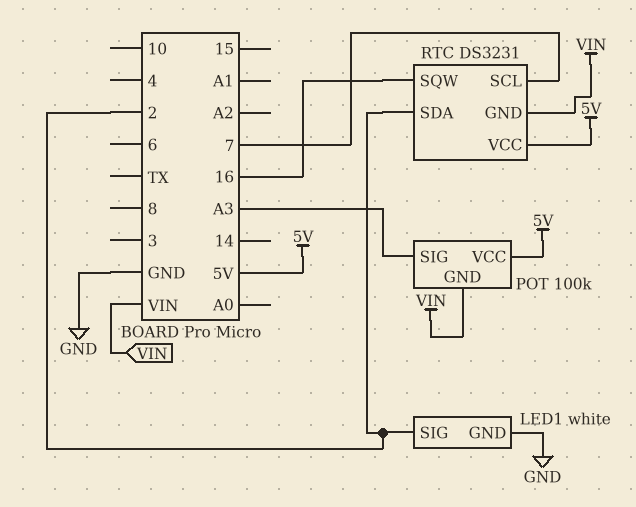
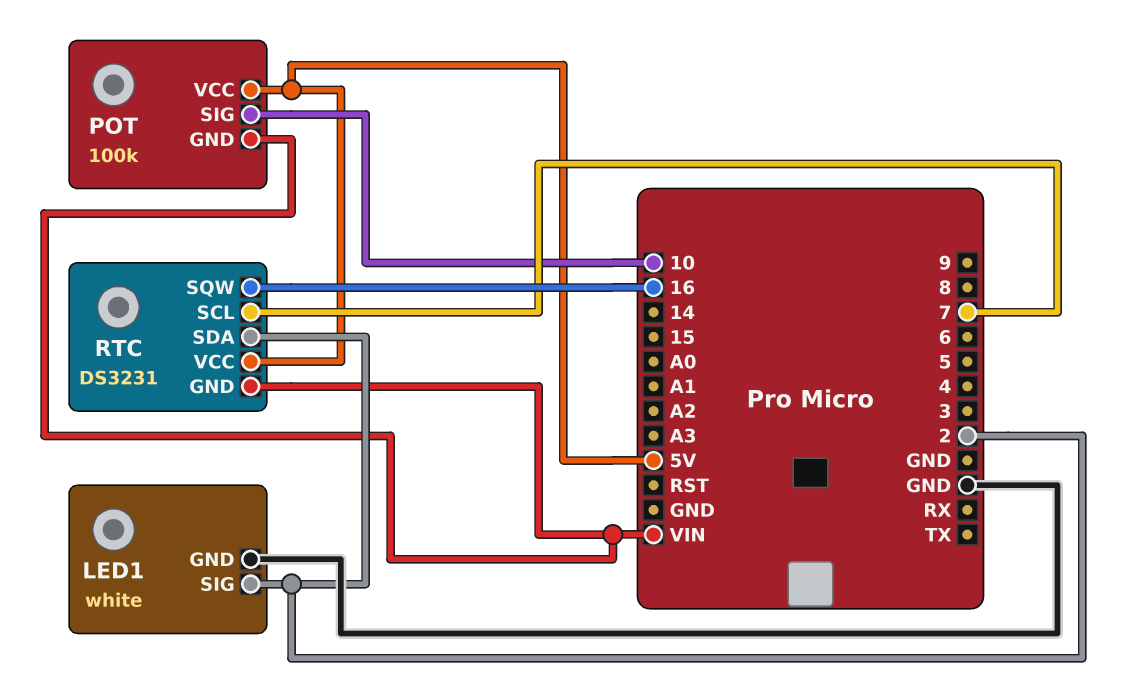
POT pin SIG: A3 -> 10

